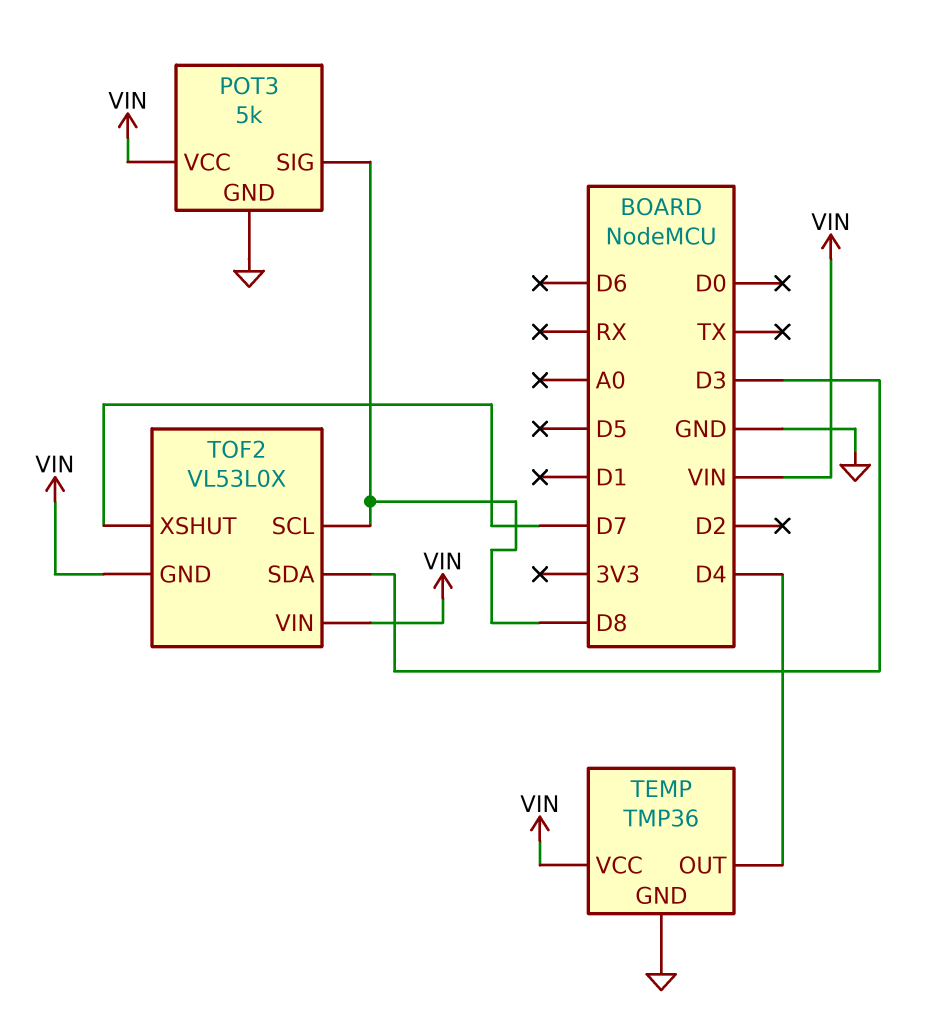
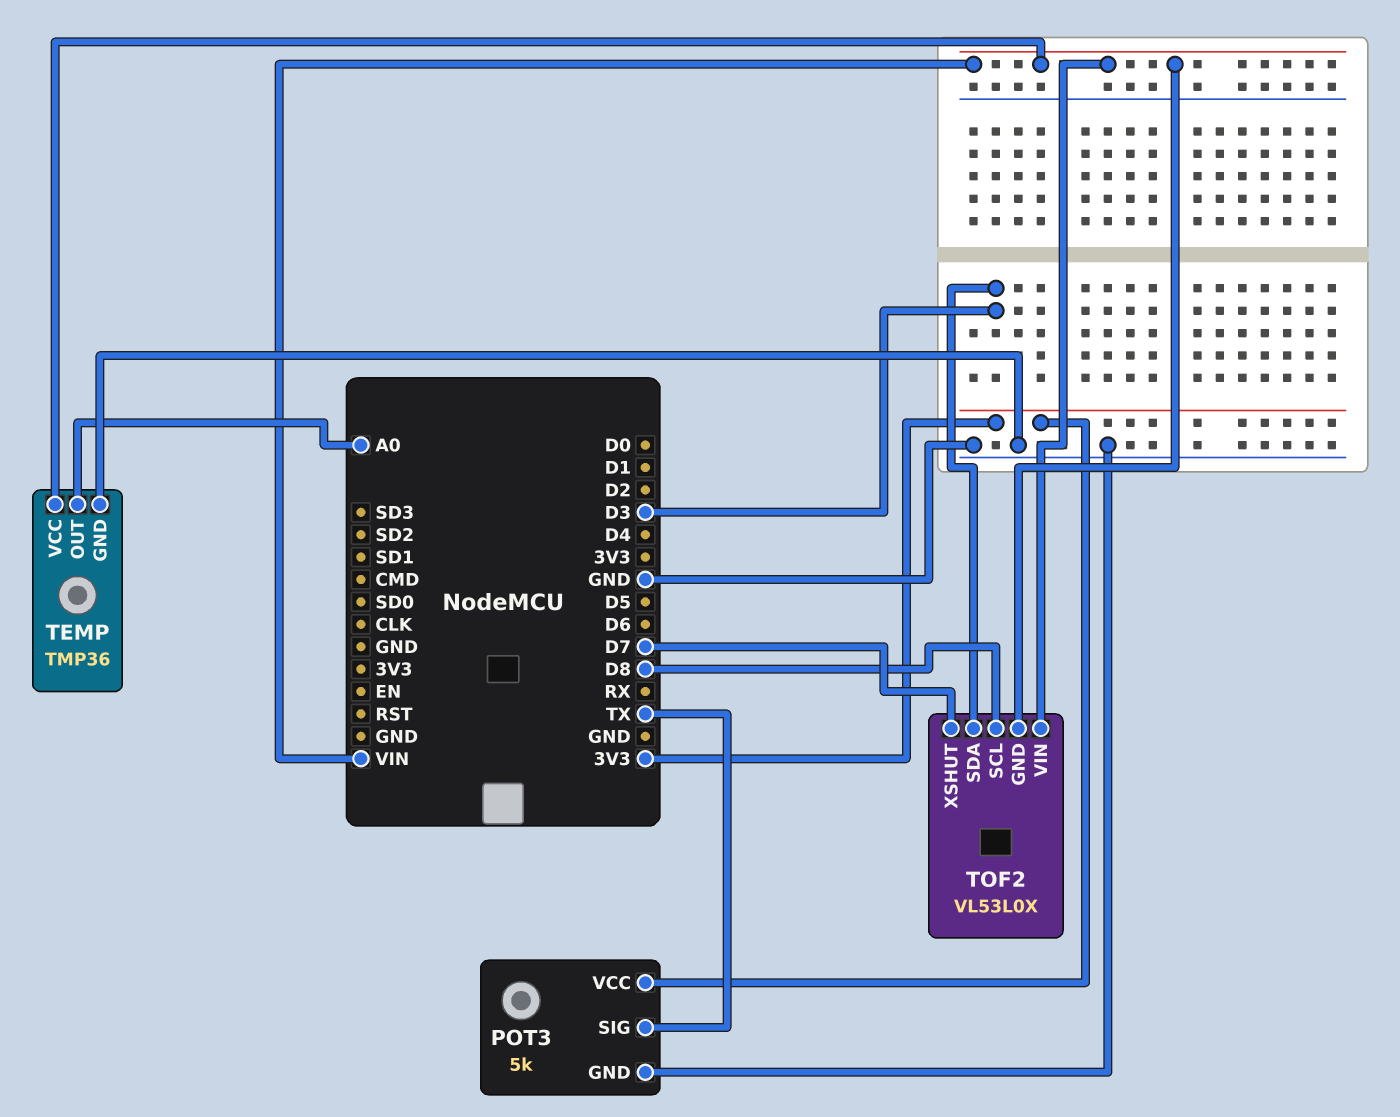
POT3 pin SIG: D8 -> TX
POT3 pin VCC: VIN -> 3V3
TEMP pin OUT: D4 -> A0

